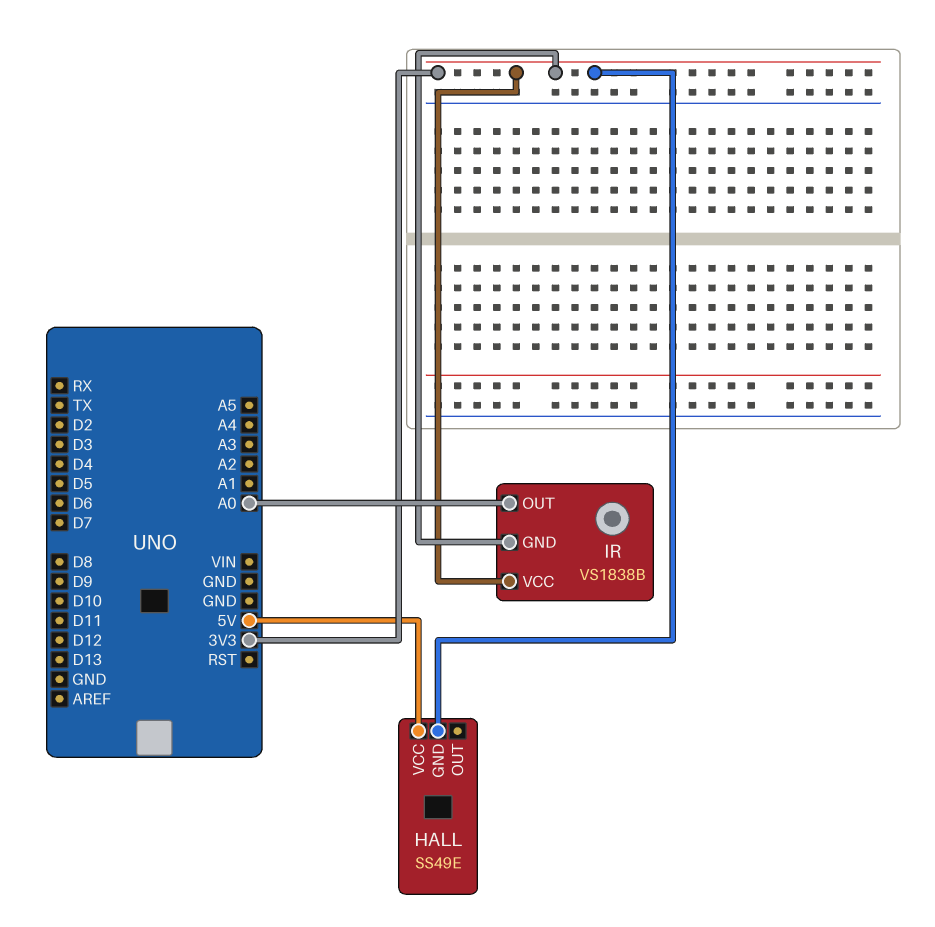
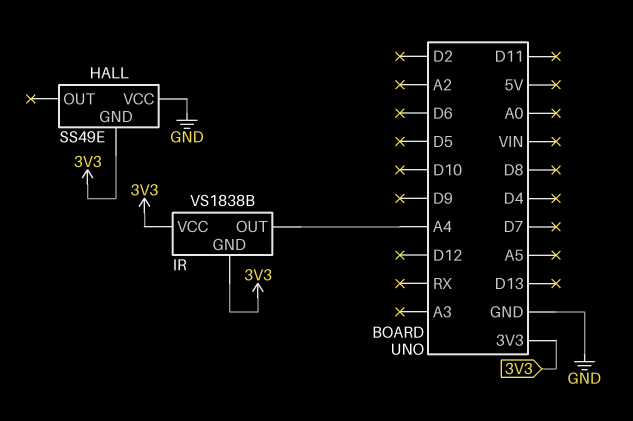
HALL pin VCC: 5V -> GND
IR pin OUT: A0 -> A4

